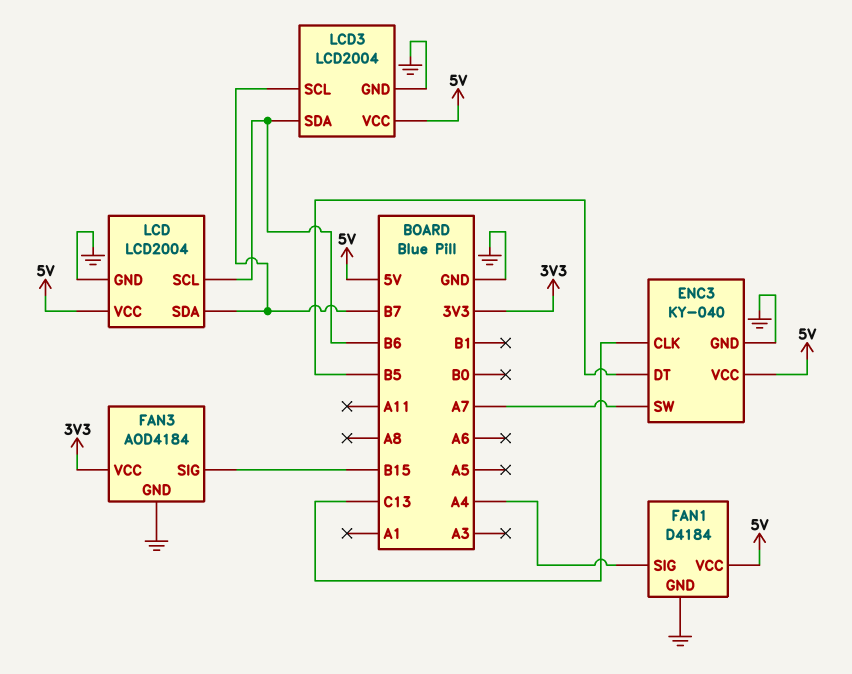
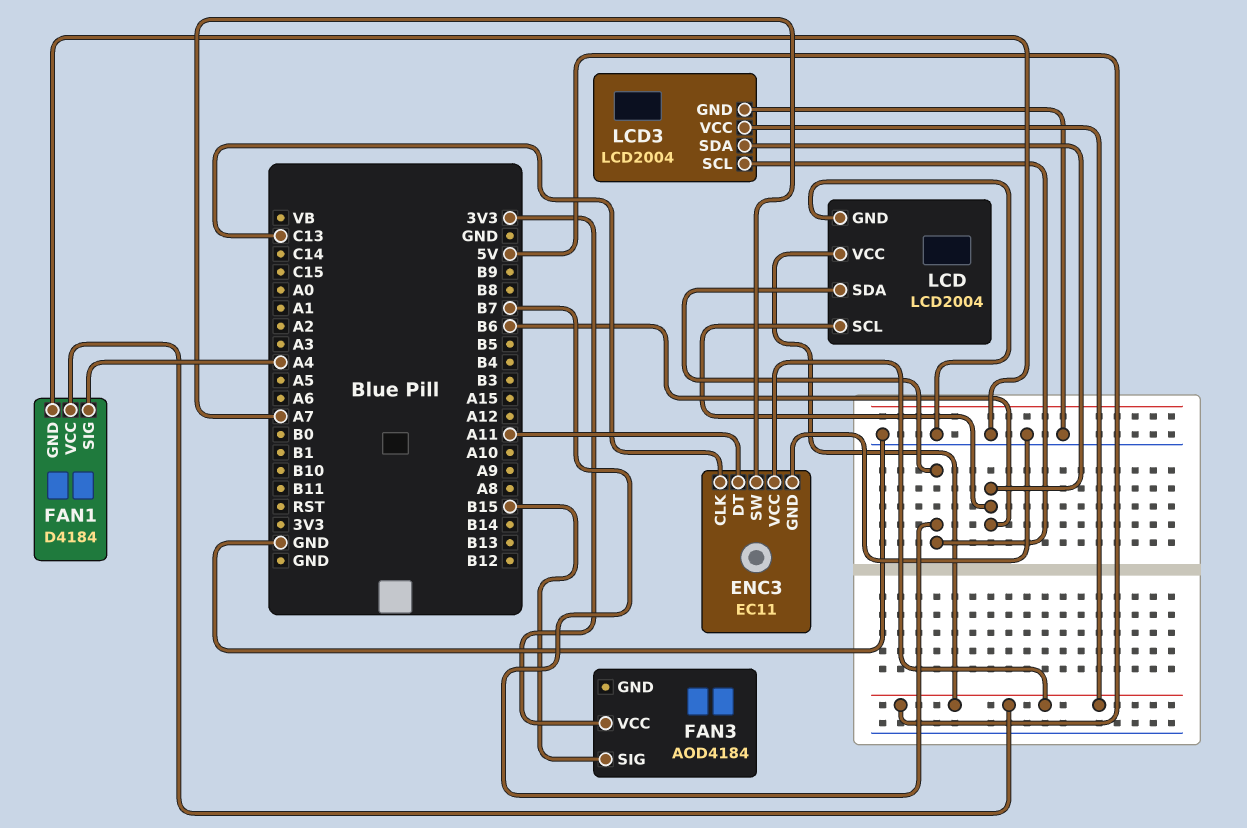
ENC3: KY-040 -> EC11
ENC3 pin DT: B5 -> A11
FAN3 pin GND: GND -> none

